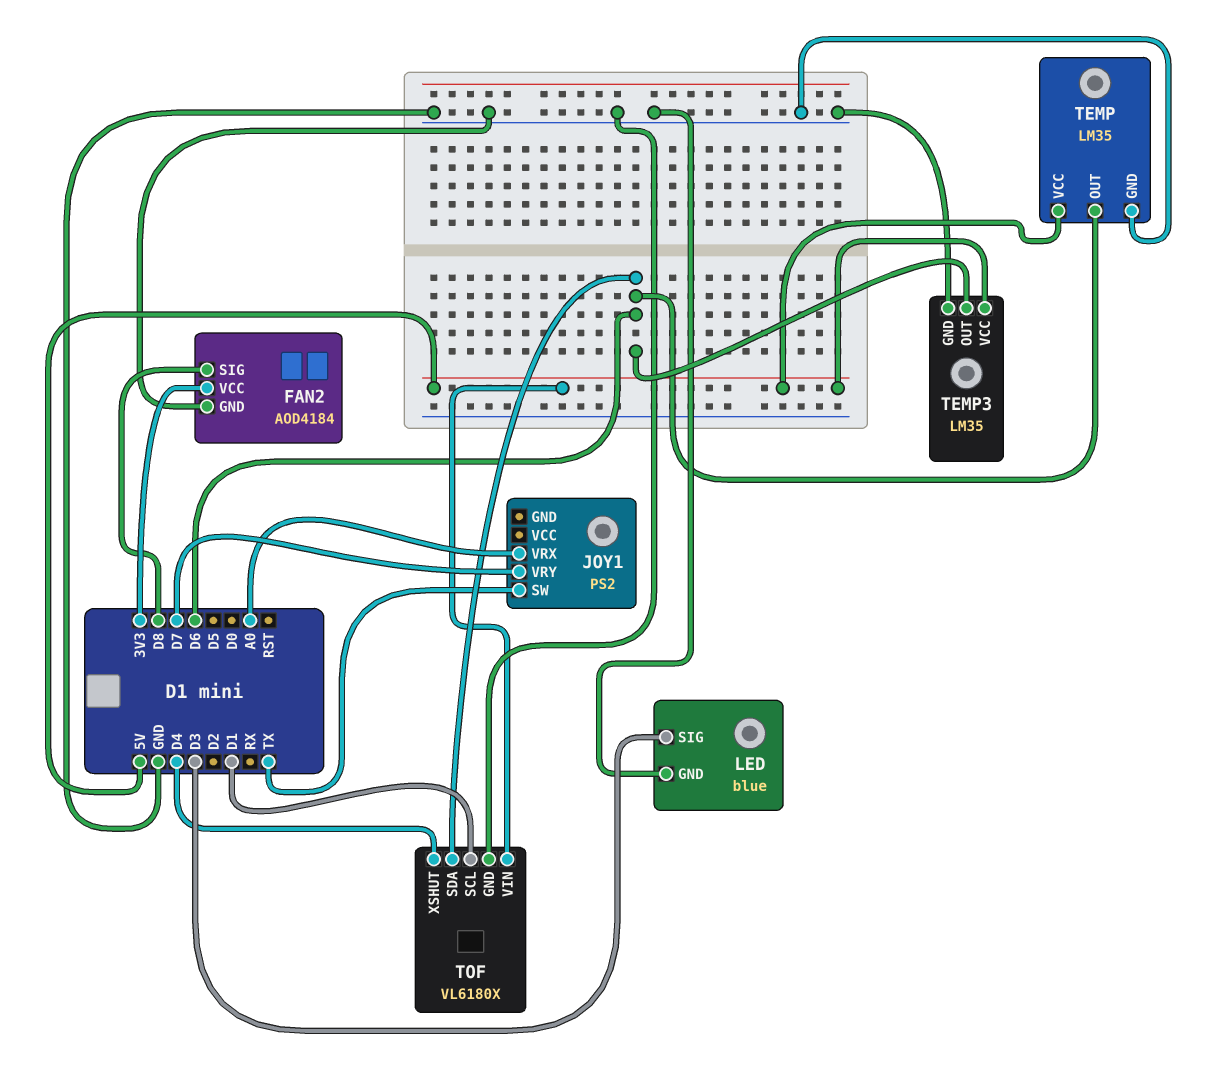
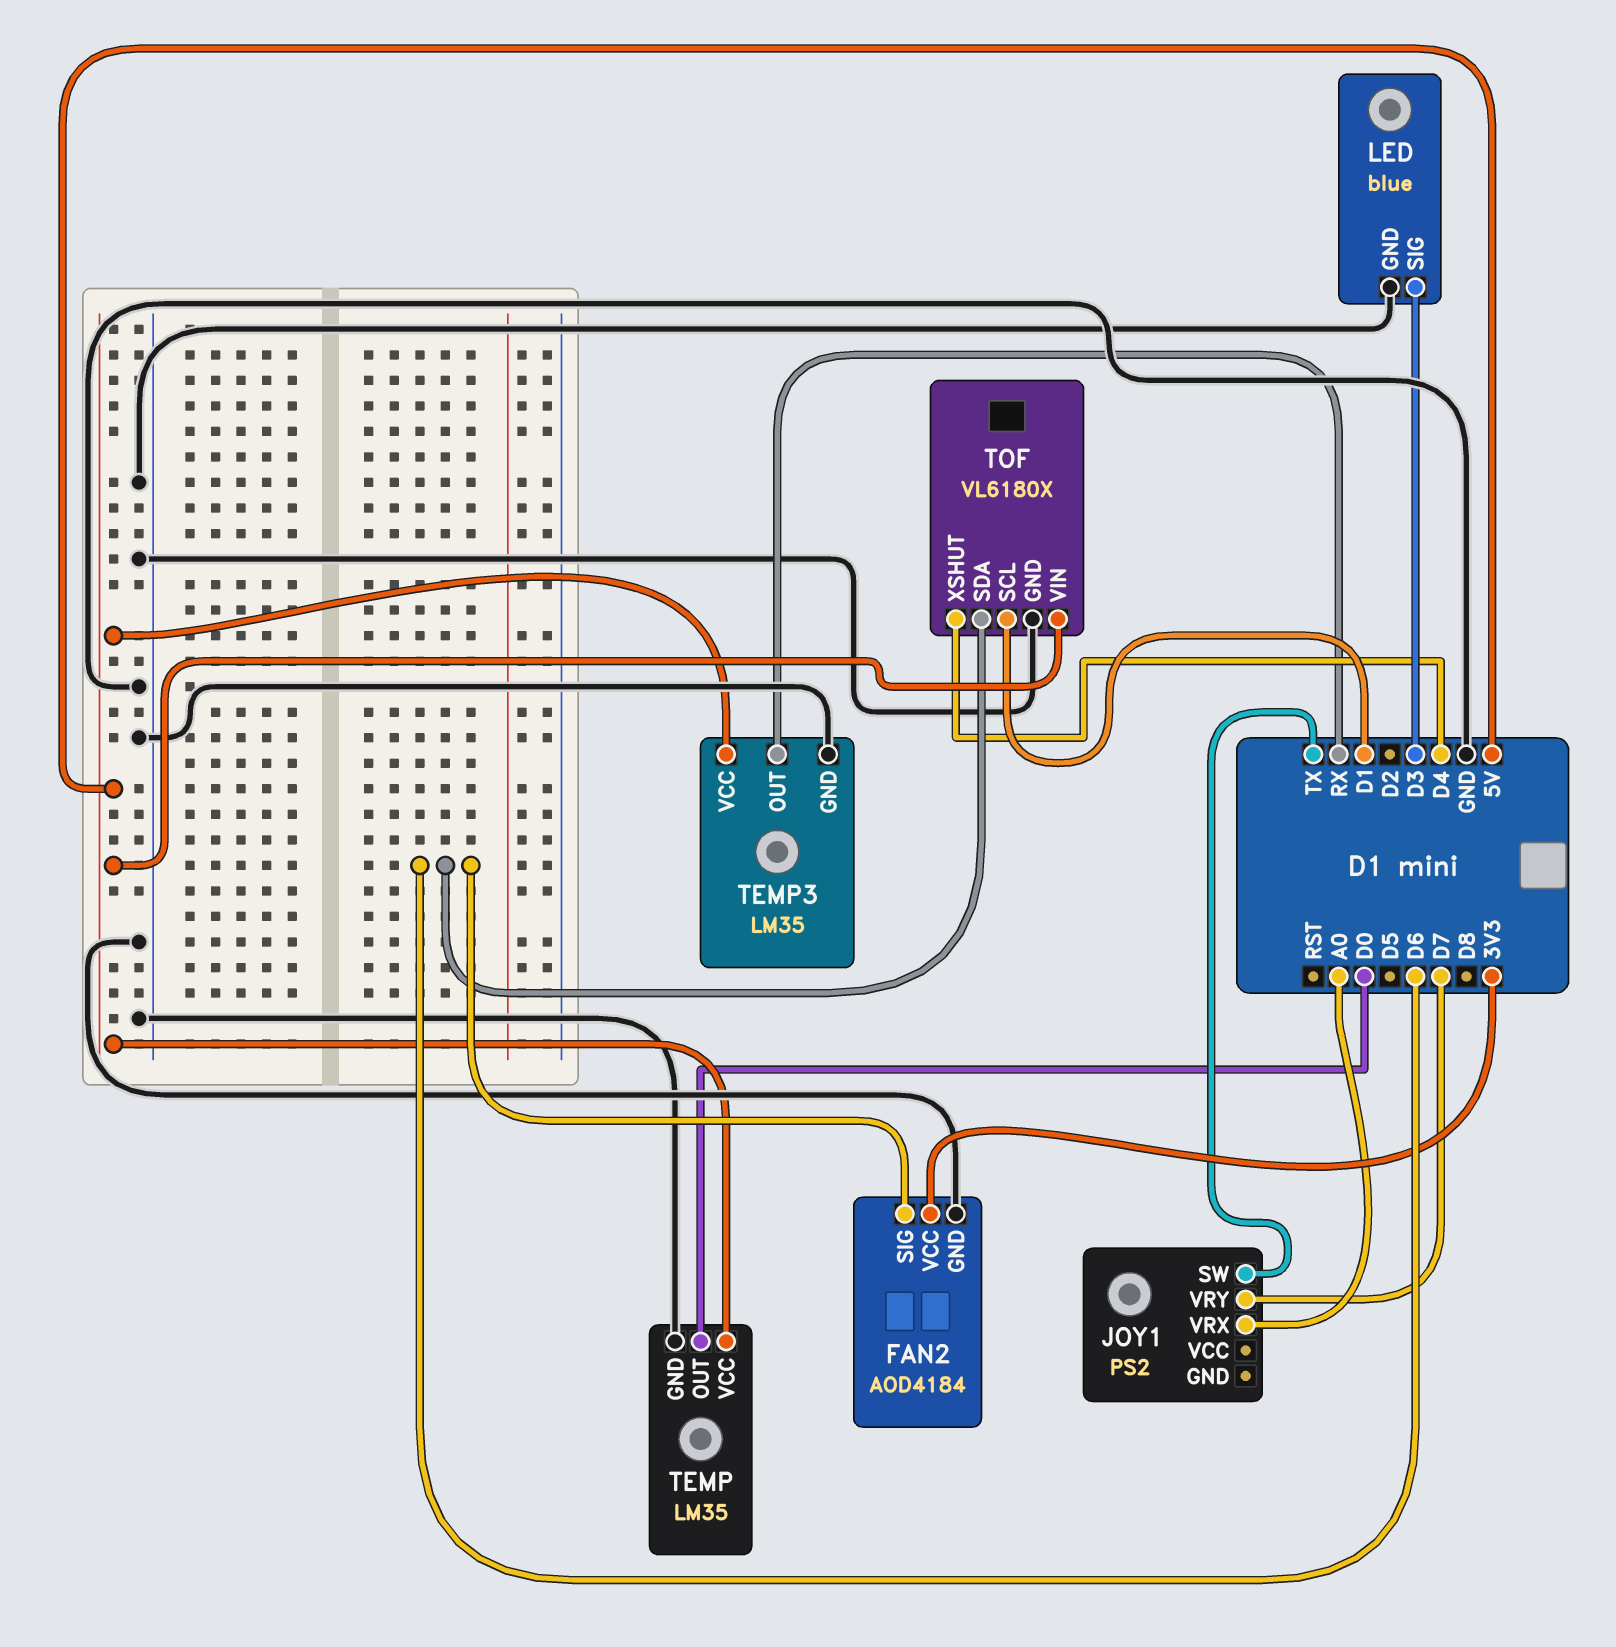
FAN2 pin SIG: D8 -> D6
TEMP pin OUT: D6 -> D0
TEMP3 pin OUT: D6 -> RX

